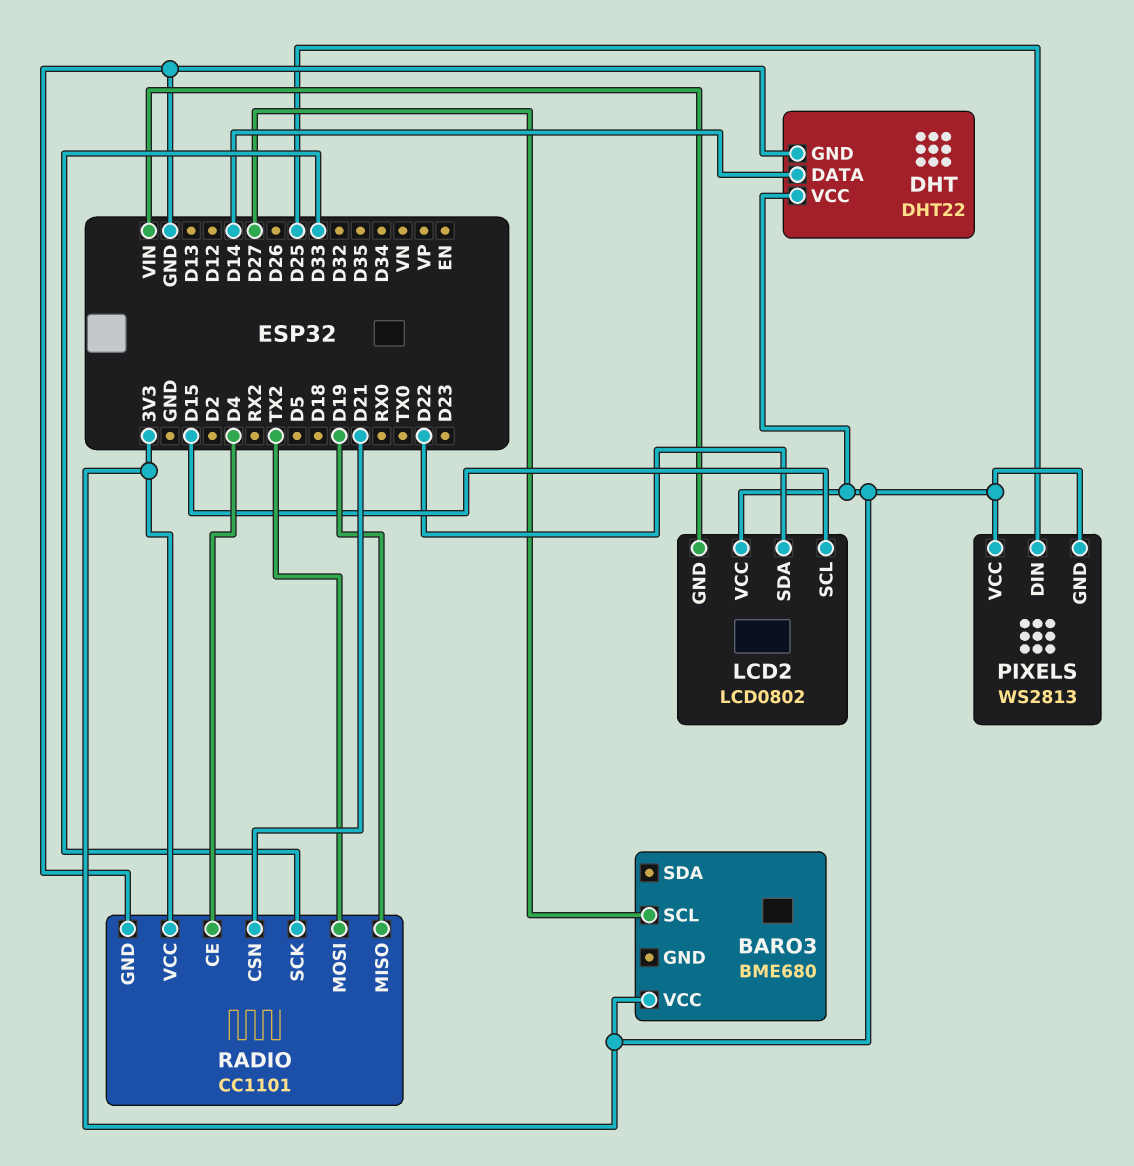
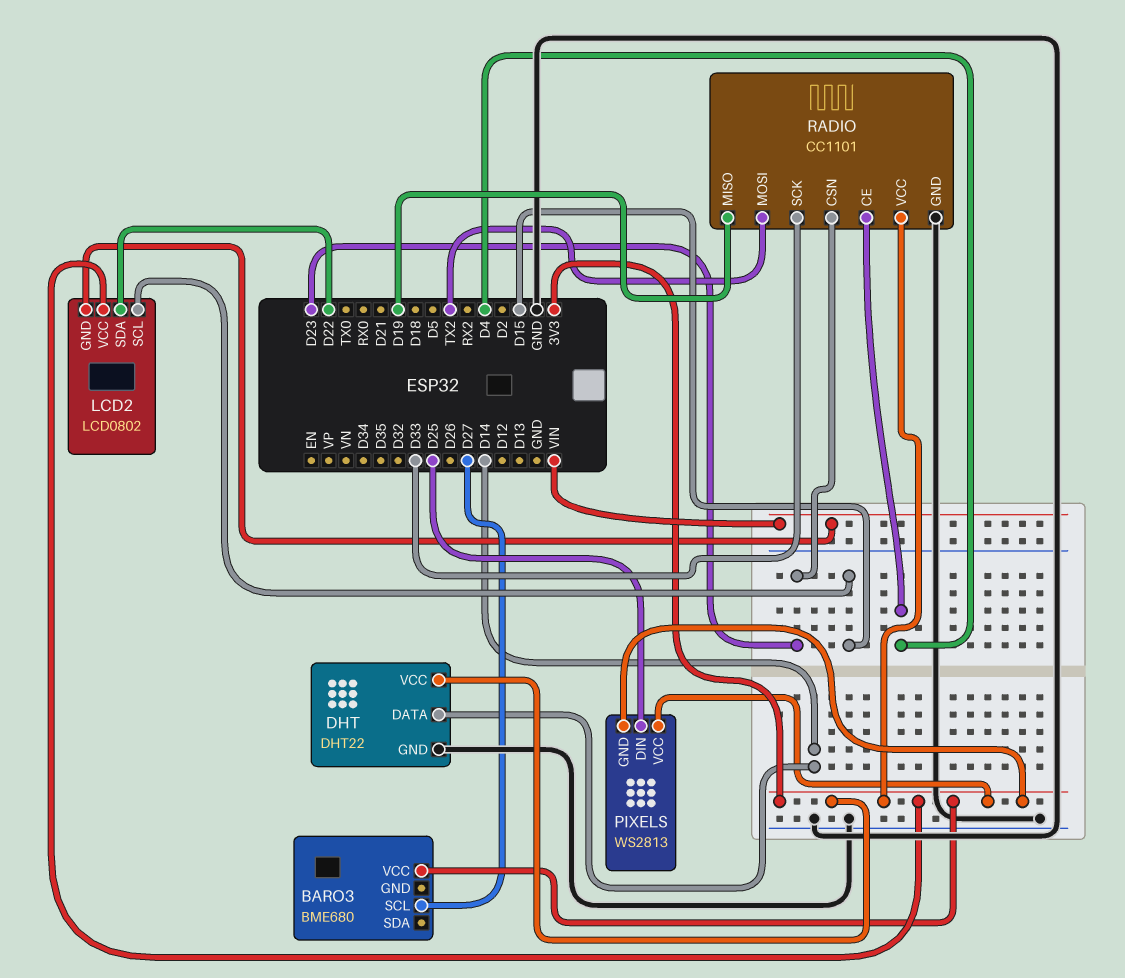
RADIO pin CSN: D21 -> D23

